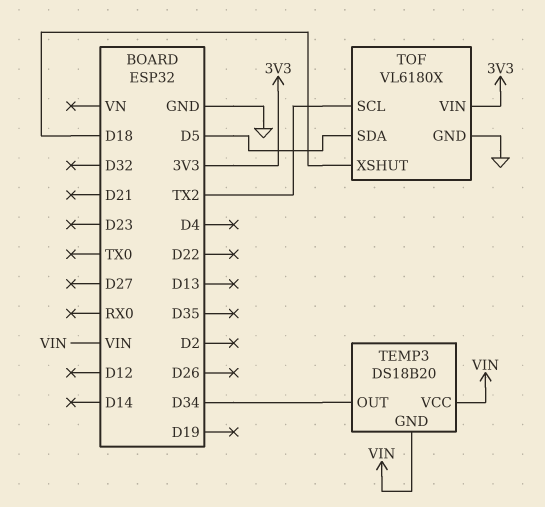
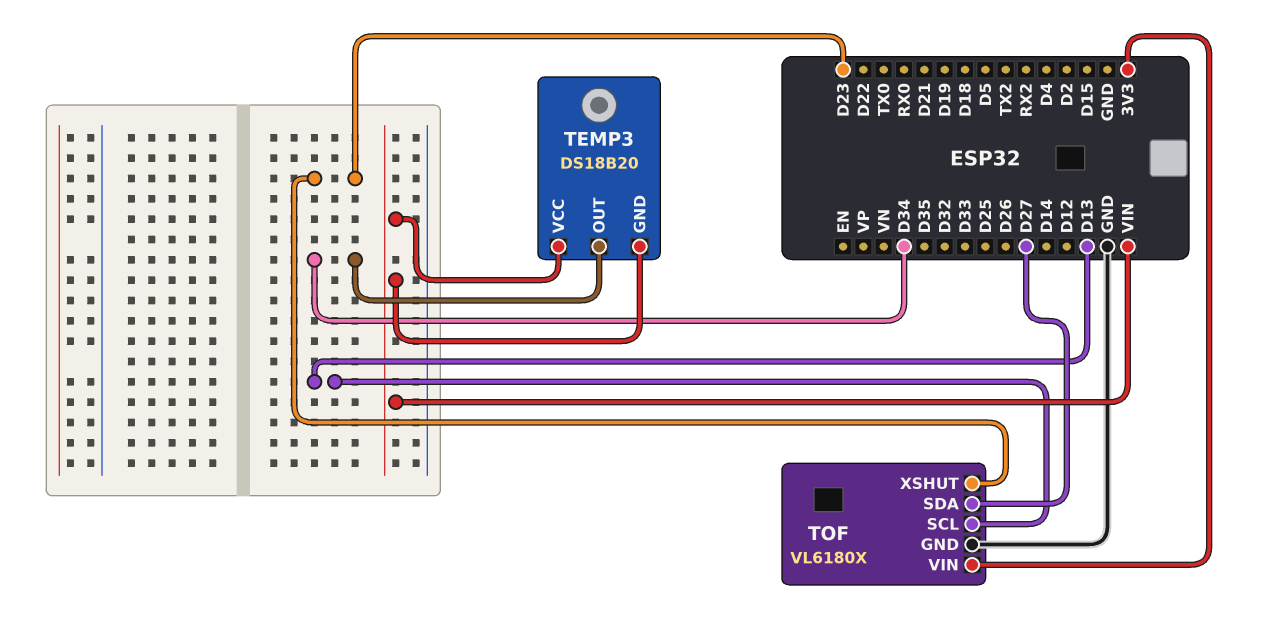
TOF pin SCL: TX2 -> D13
TOF pin SDA: D5 -> D27
TOF pin XSHUT: D18 -> D23

